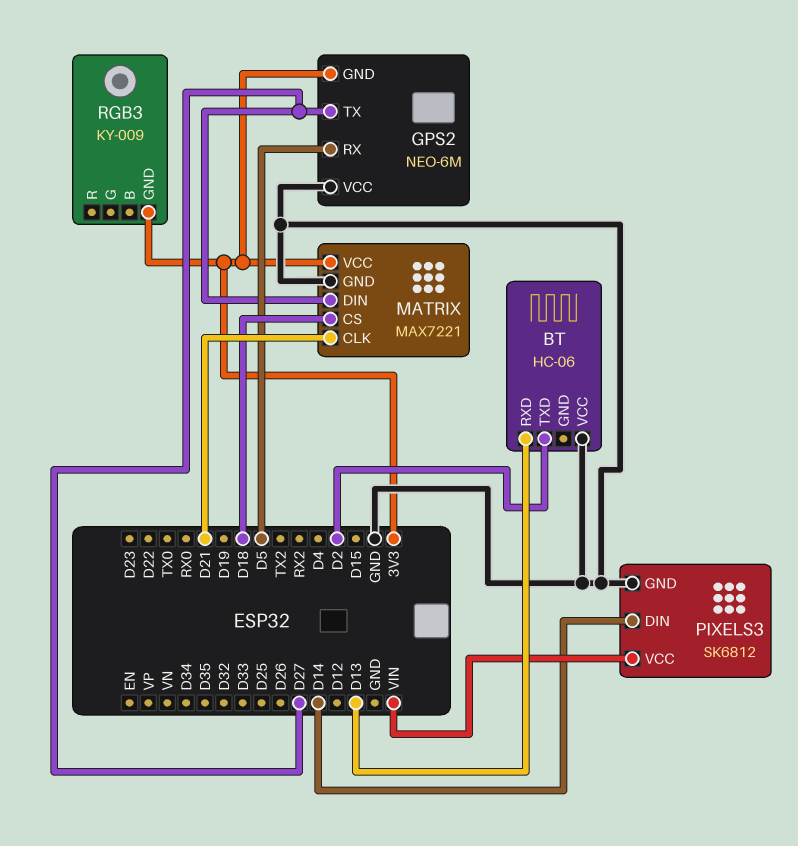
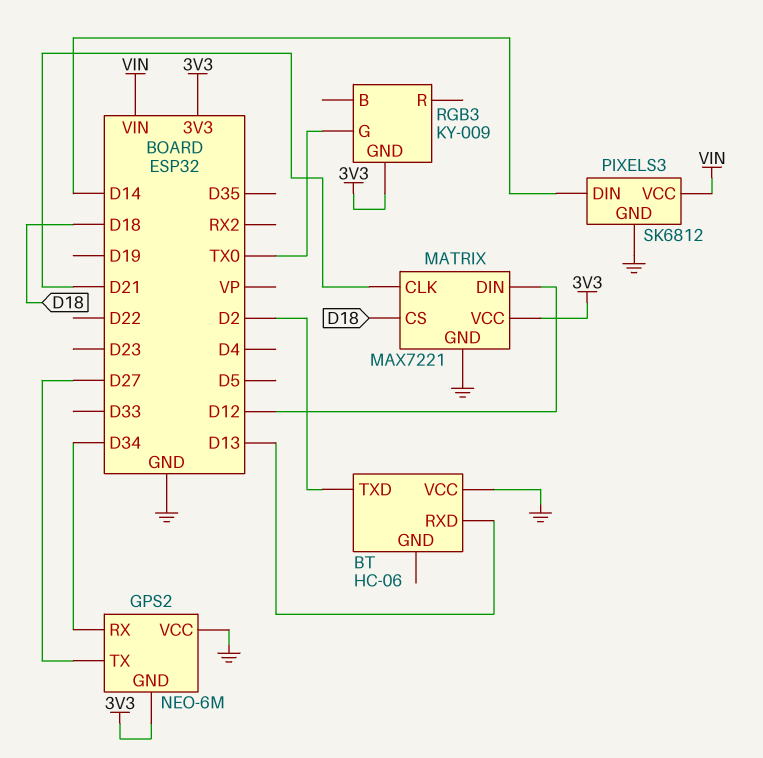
GPS2 pin RX: D5 -> D34
MATRIX pin DIN: D27 -> D12
RGB3 pin G: none -> TX0

